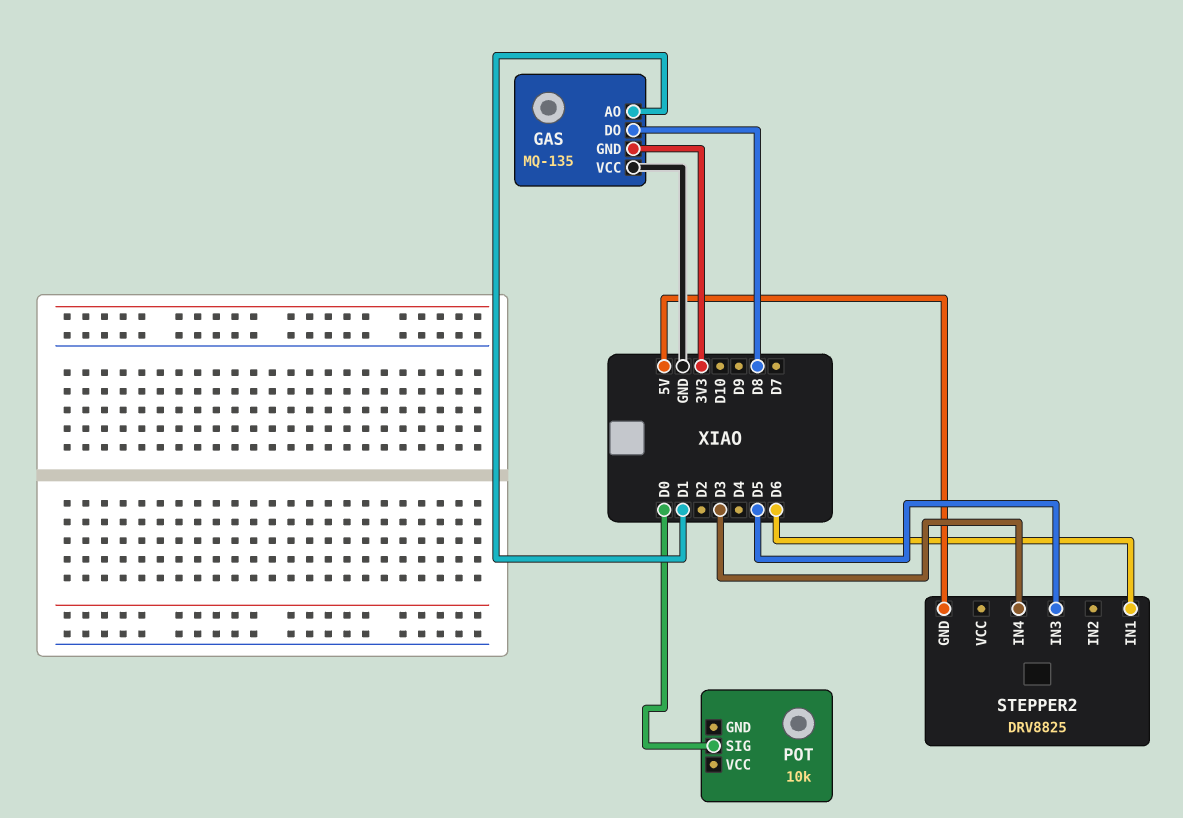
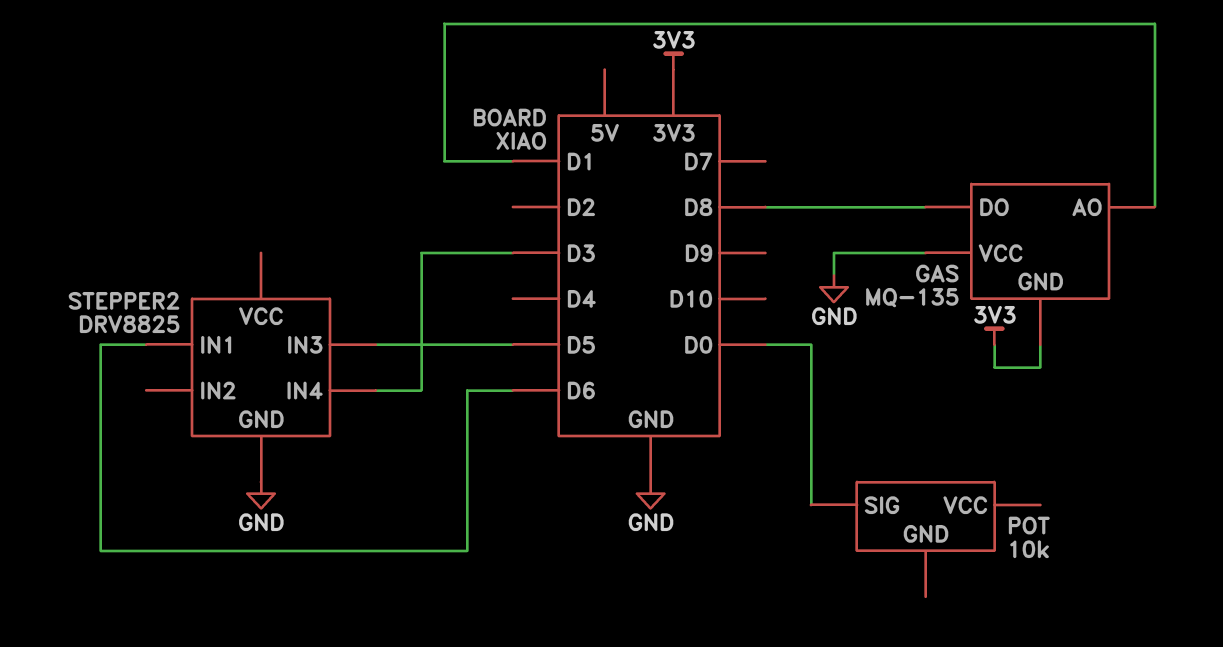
STEPPER2 pin GND: 5V -> GND

